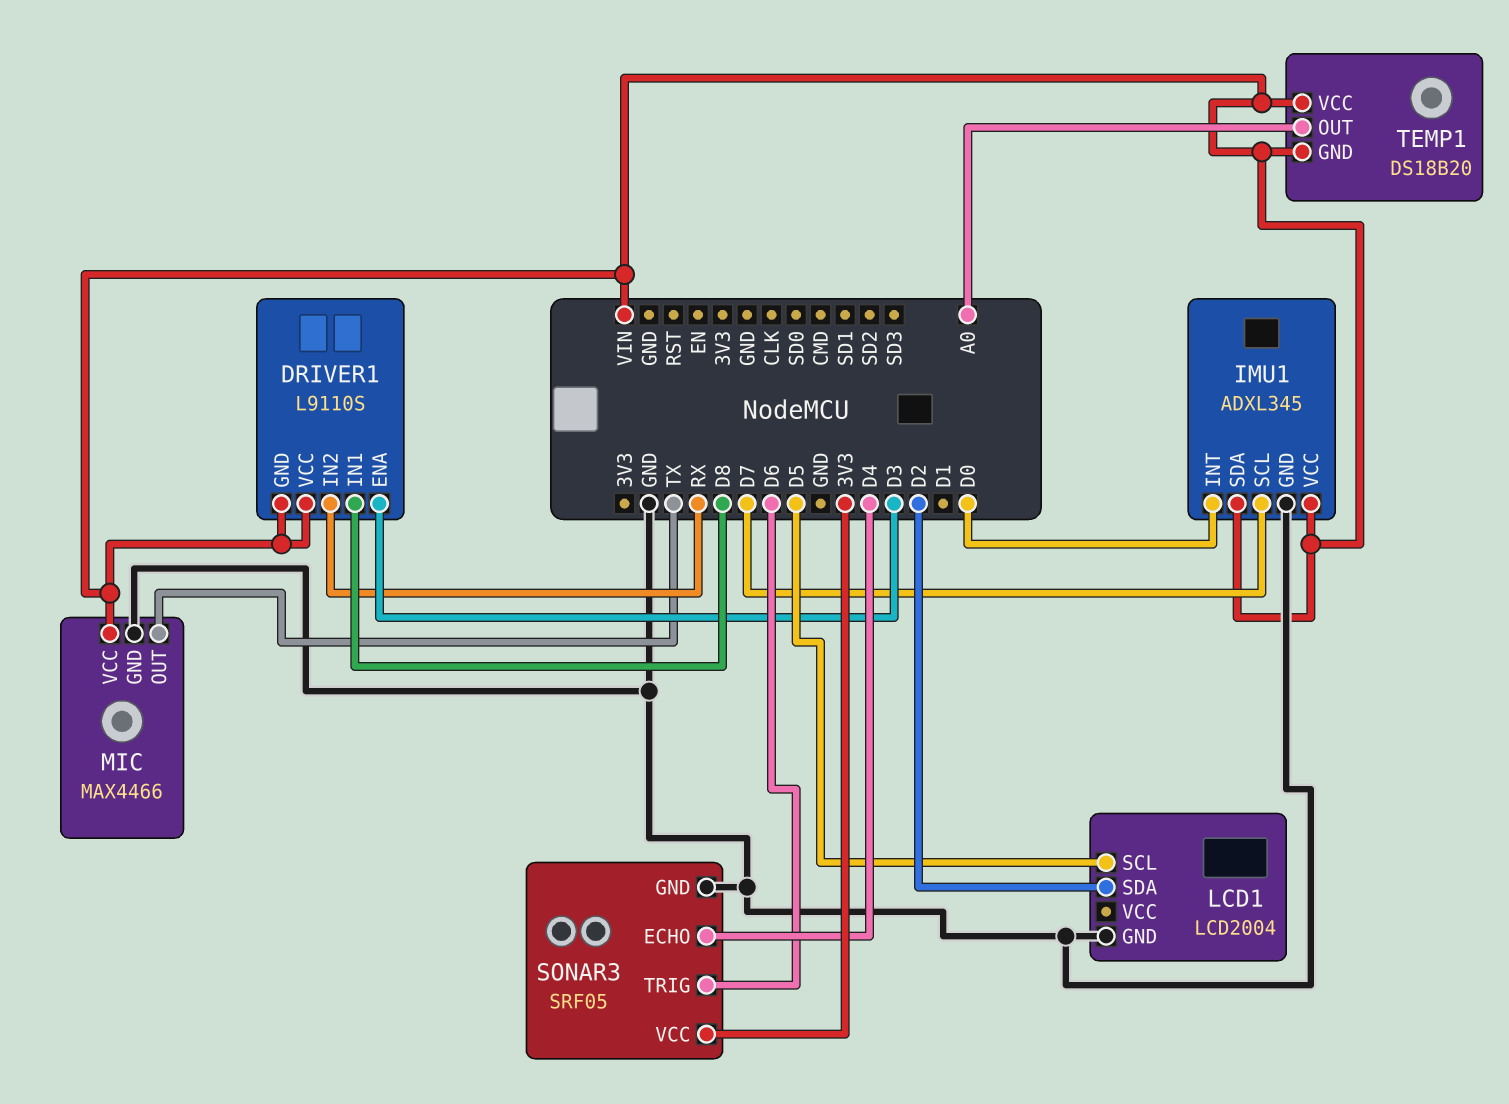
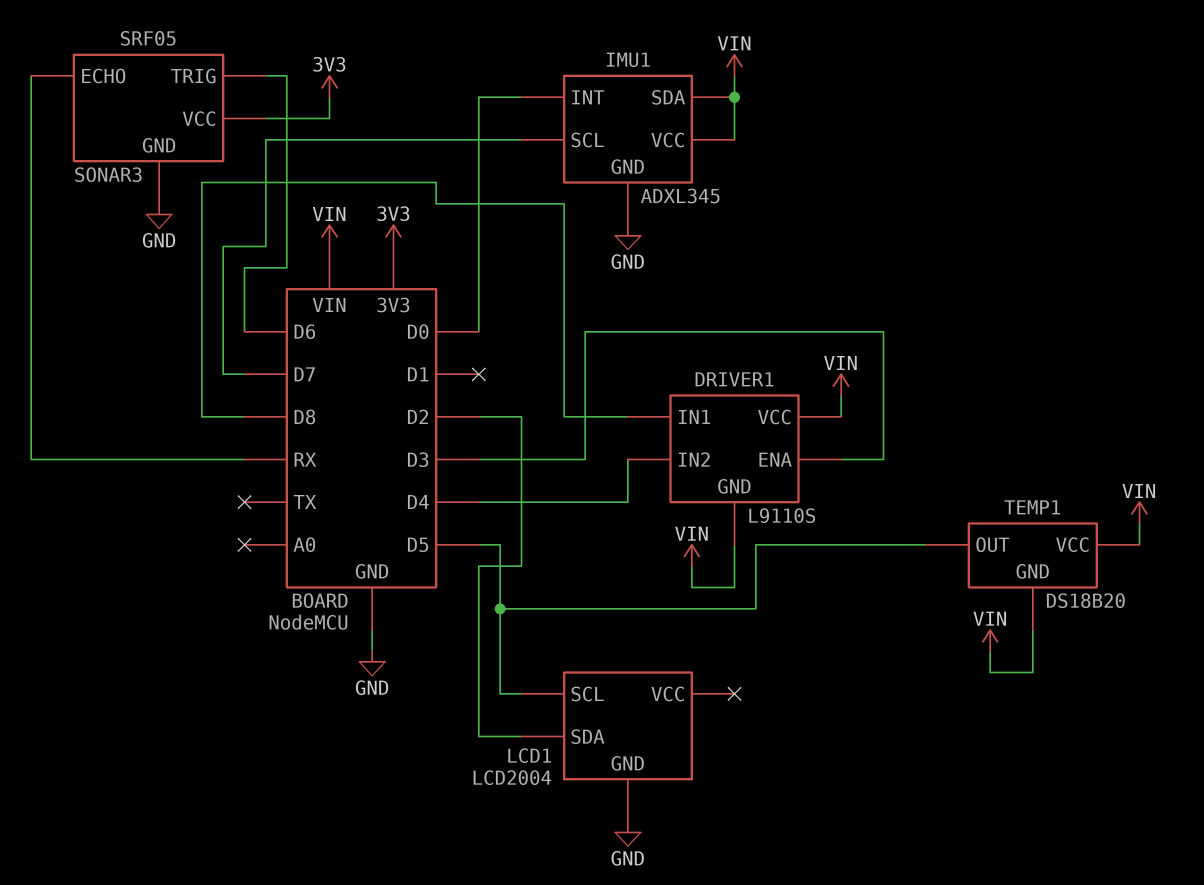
DRIVER1 pin IN2: RX -> D4
MIC: MAX4466 -> none
MIC pin GND: GND -> none
MIC pin OUT: TX -> none
MIC pin VCC: VIN -> none
SONAR3 pin ECHO: D4 -> RX
TEMP1 pin OUT: A0 -> D5

